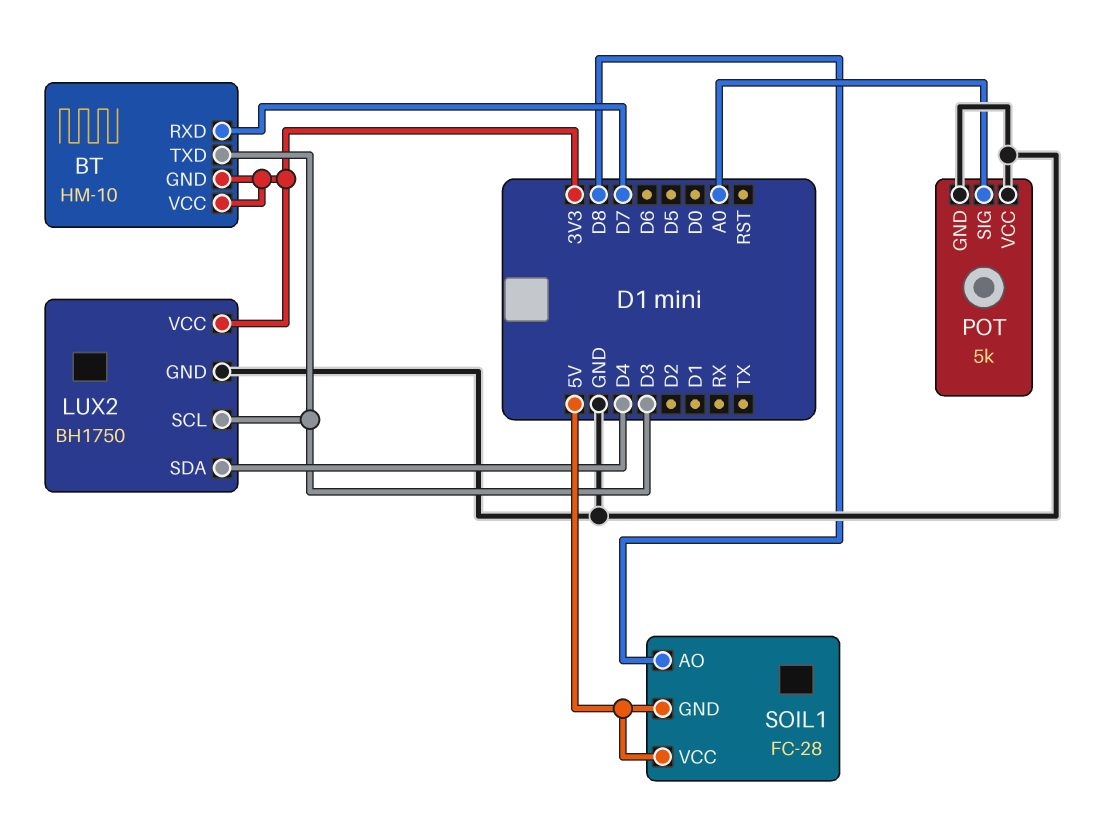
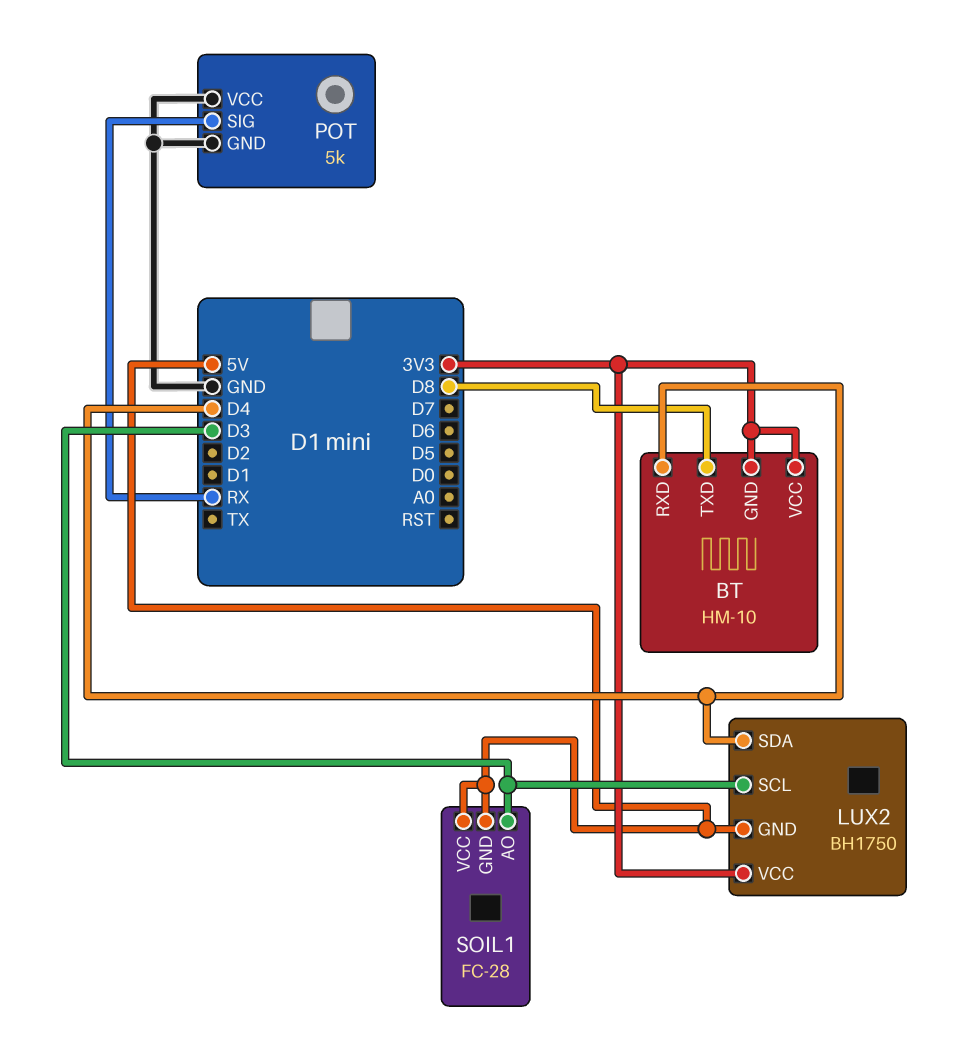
BT pin RXD: D7 -> D4
BT pin TXD: D3 -> D8
LUX2 pin GND: GND -> 5V
POT pin SIG: A0 -> RX
SOIL1 pin AO: D8 -> D3

